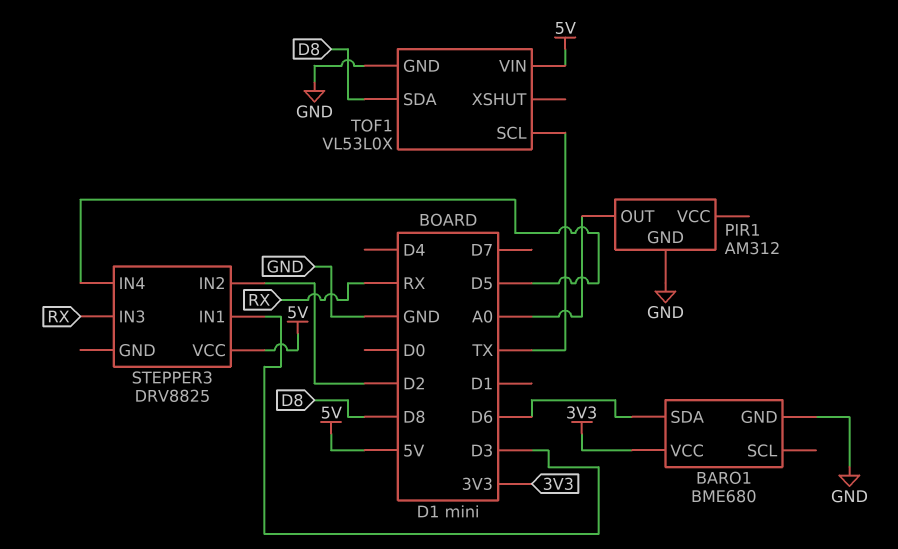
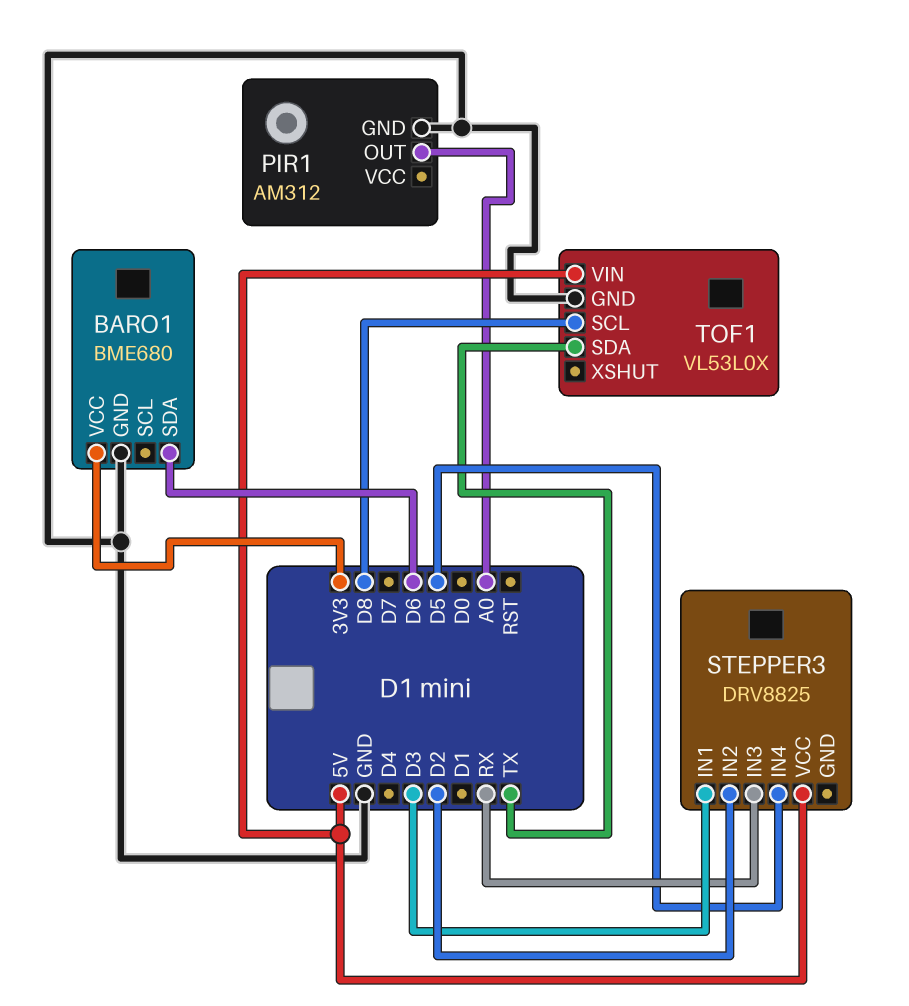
TOF1 pin SCL: TX -> D8
TOF1 pin SDA: D8 -> TX

